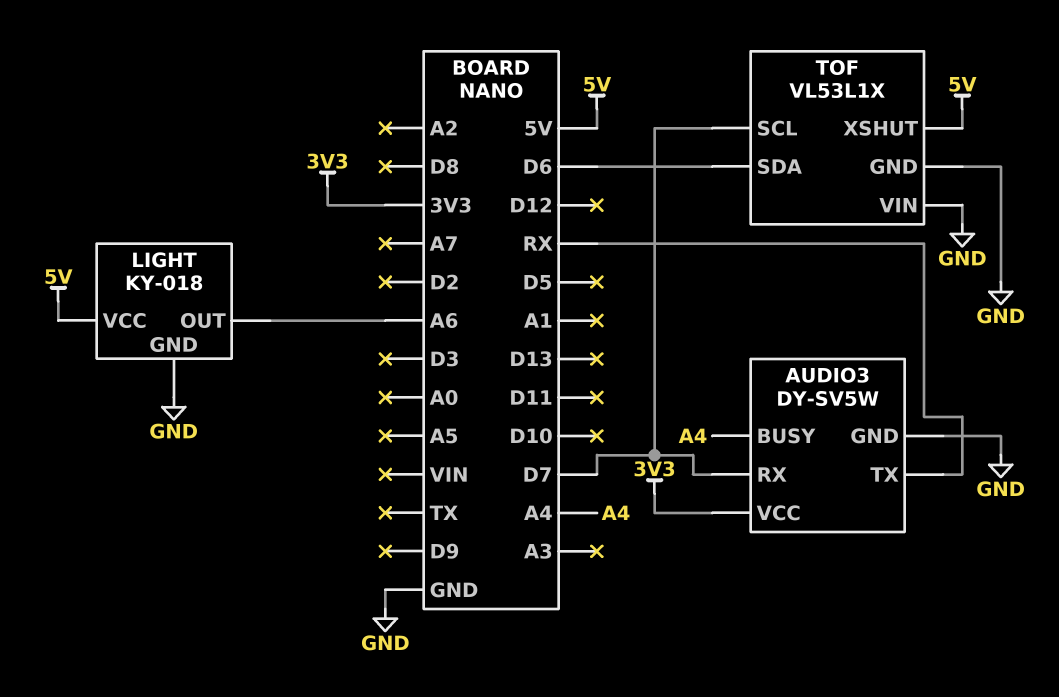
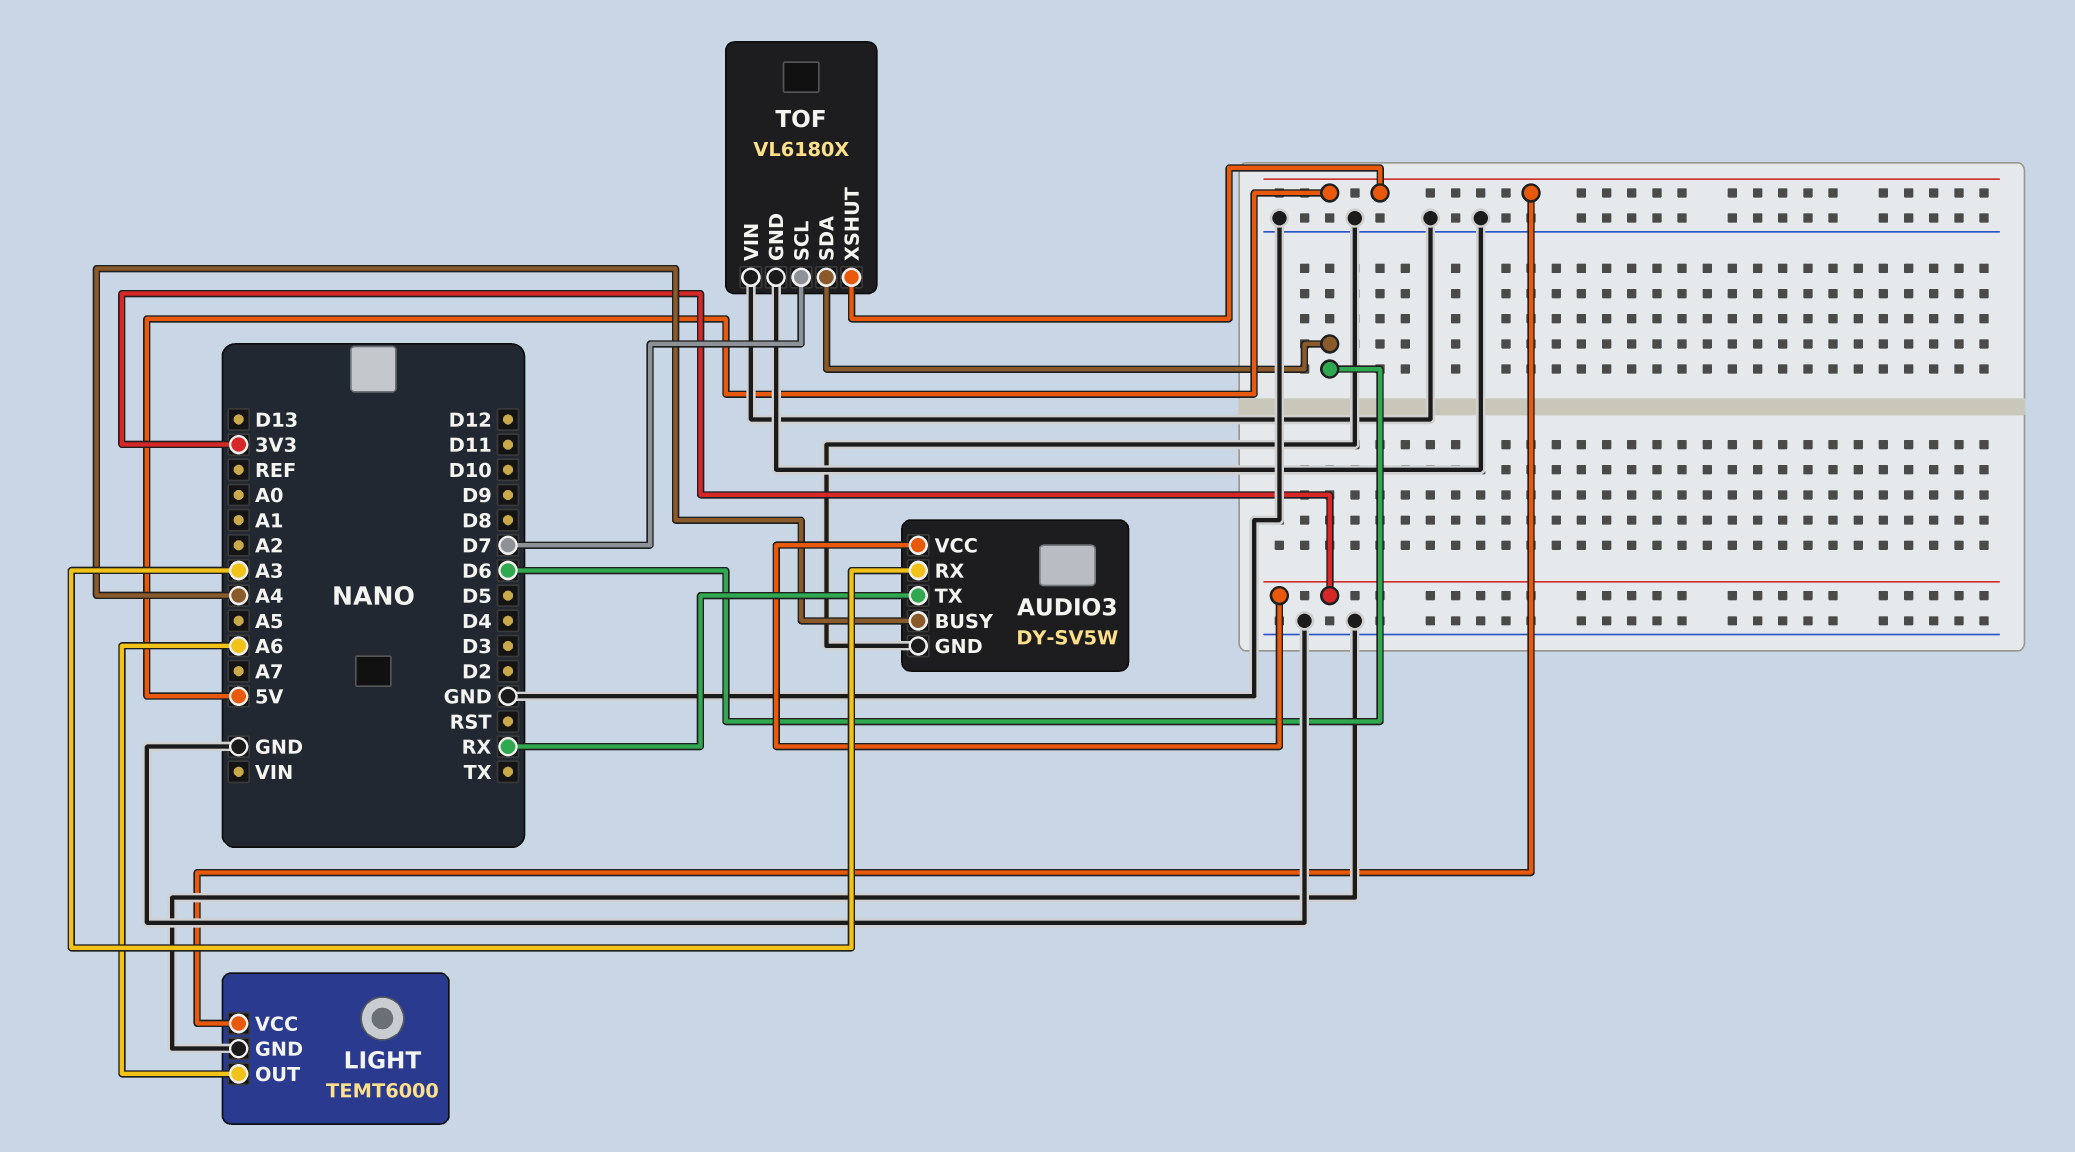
AUDIO3 pin RX: D7 -> A3
LIGHT: KY-018 -> TEMT6000
TOF: VL53L1X -> VL6180X

